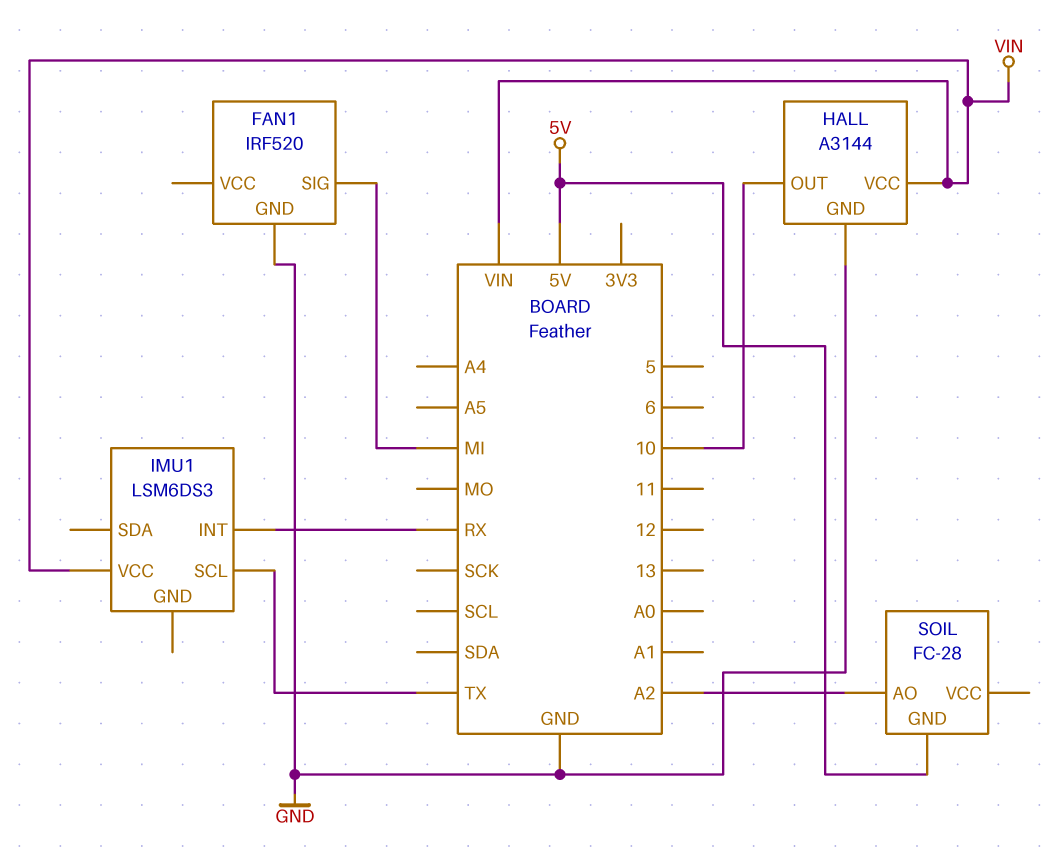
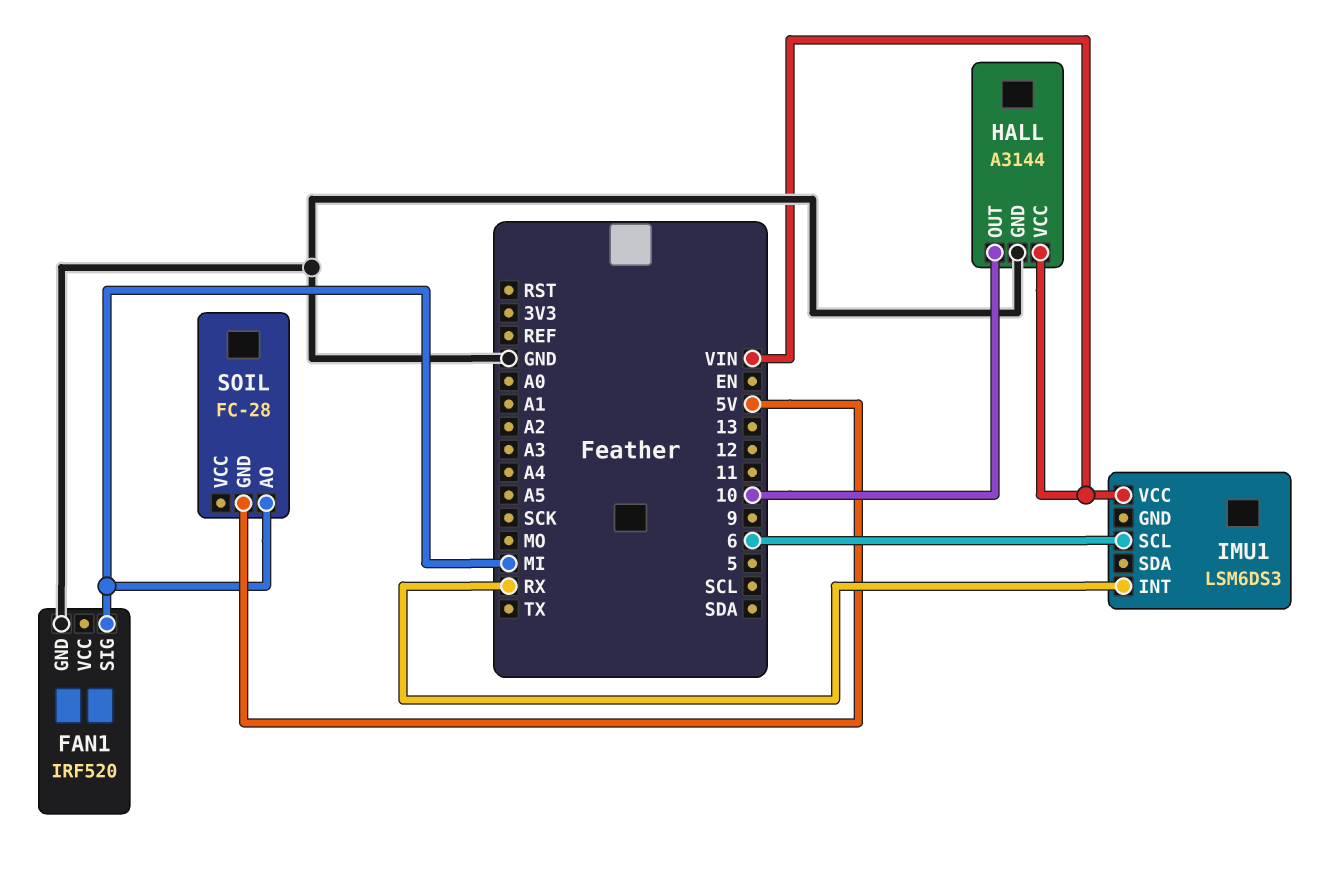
IMU1 pin SCL: TX -> 6
SOIL pin AO: A2 -> MI

